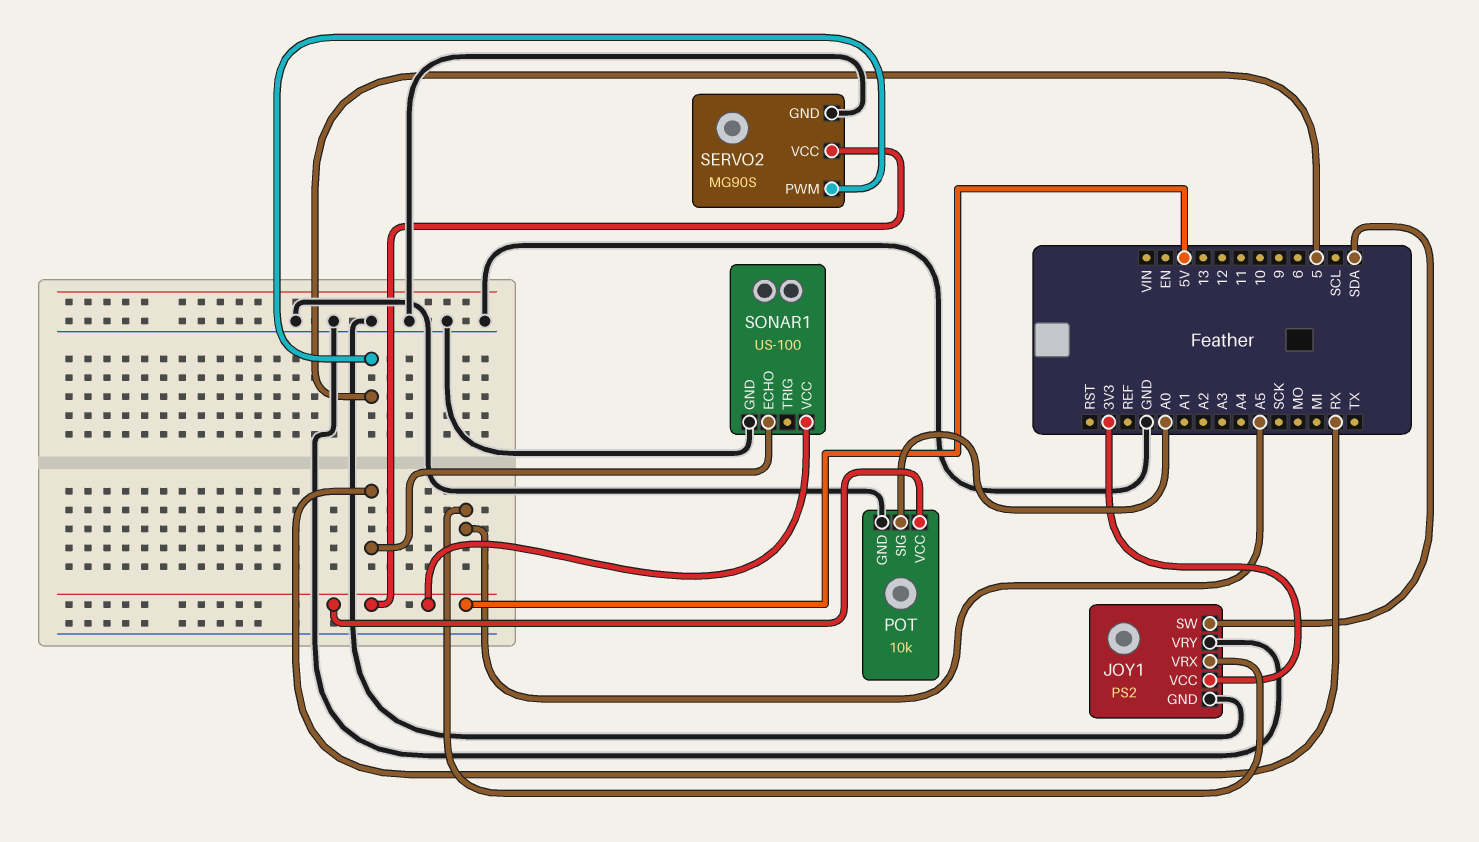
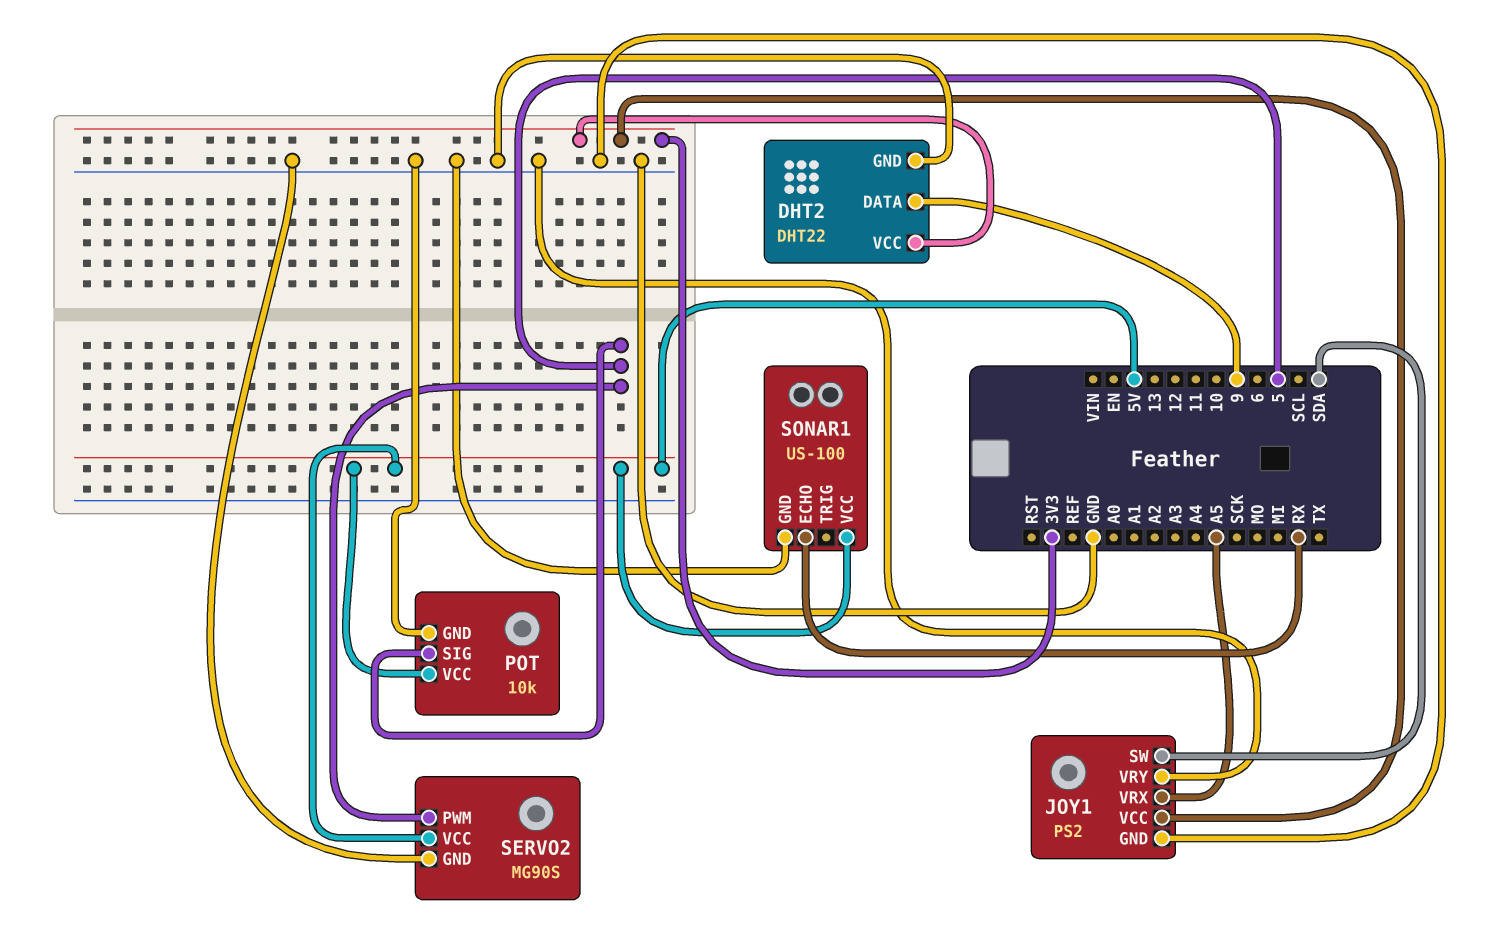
DHT2: none -> DHT22
DHT2 pin DATA: none -> 9
DHT2 pin GND: none -> GND
DHT2 pin VCC: none -> 3V3
POT pin SIG: A0 -> 5

